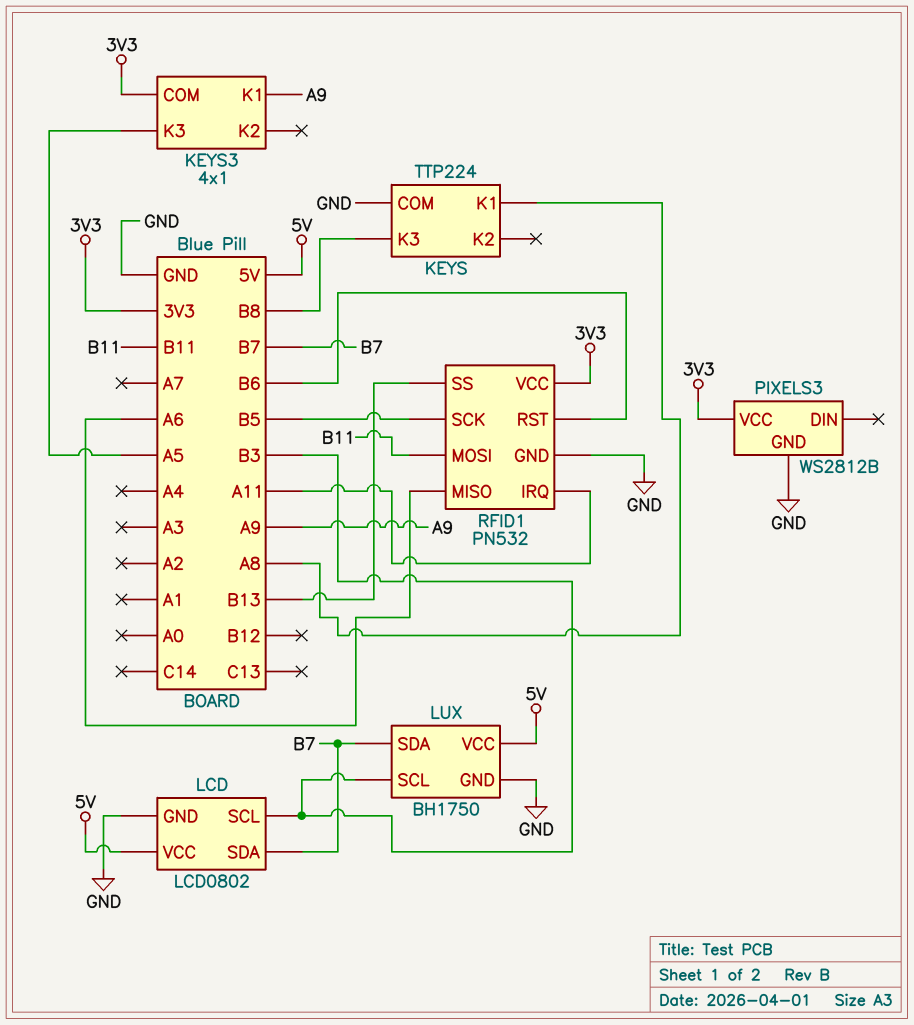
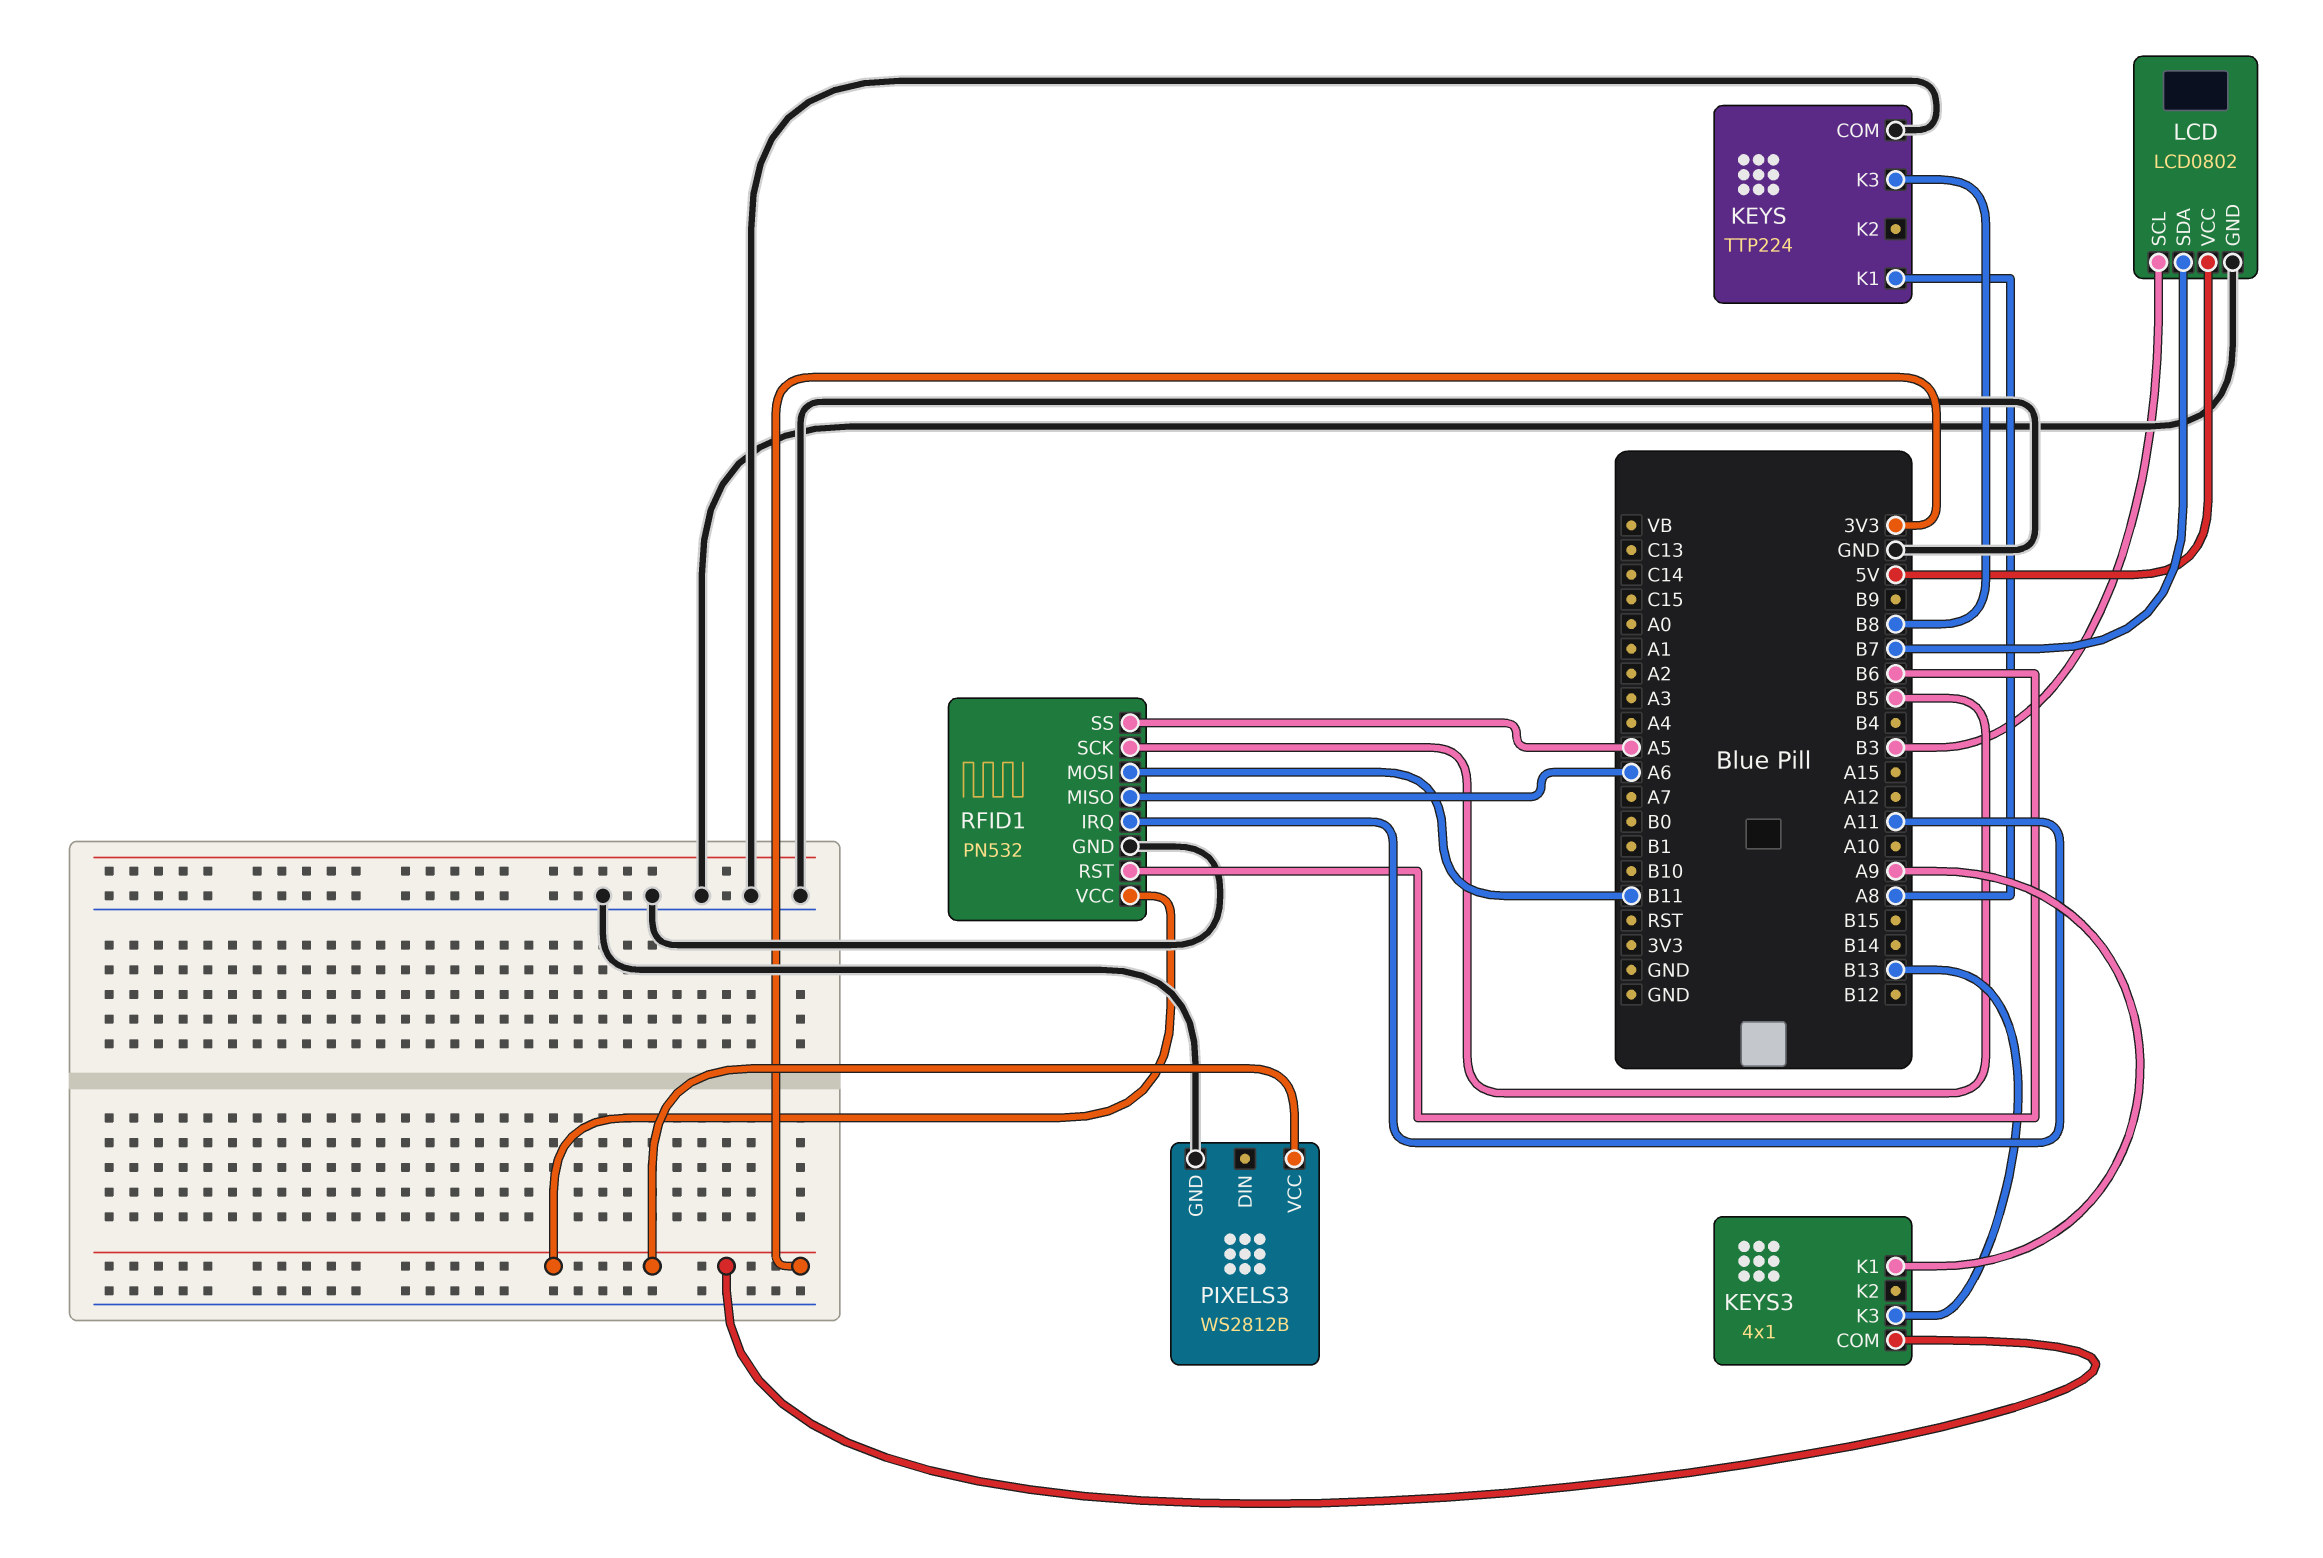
KEYS3 pin K3: A5 -> B13
LUX: BH1750 -> none
LUX pin GND: GND -> none
LUX pin SCL: B3 -> none
LUX pin SDA: B7 -> none
LUX pin VCC: 5V -> none
RFID1 pin SS: B13 -> A5

